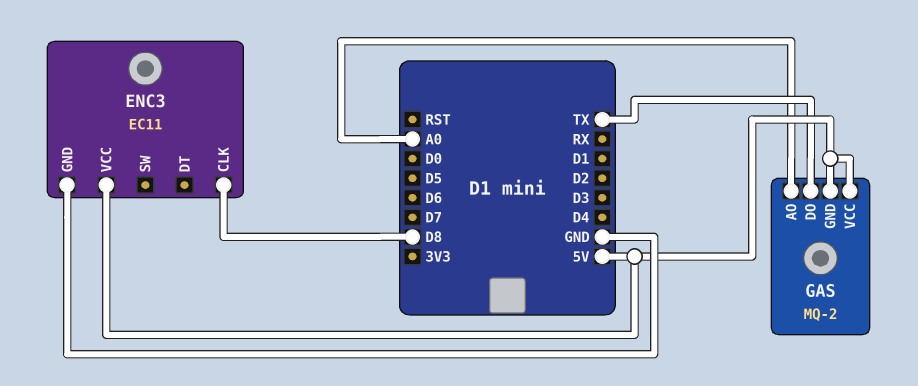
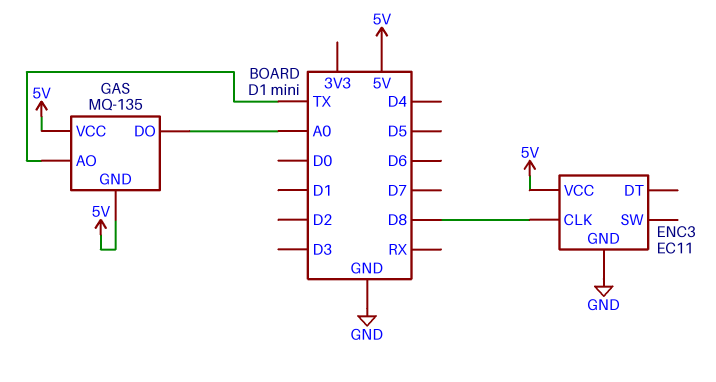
GAS: MQ-2 -> MQ-135
GAS pin AO: A0 -> TX
GAS pin DO: TX -> A0

